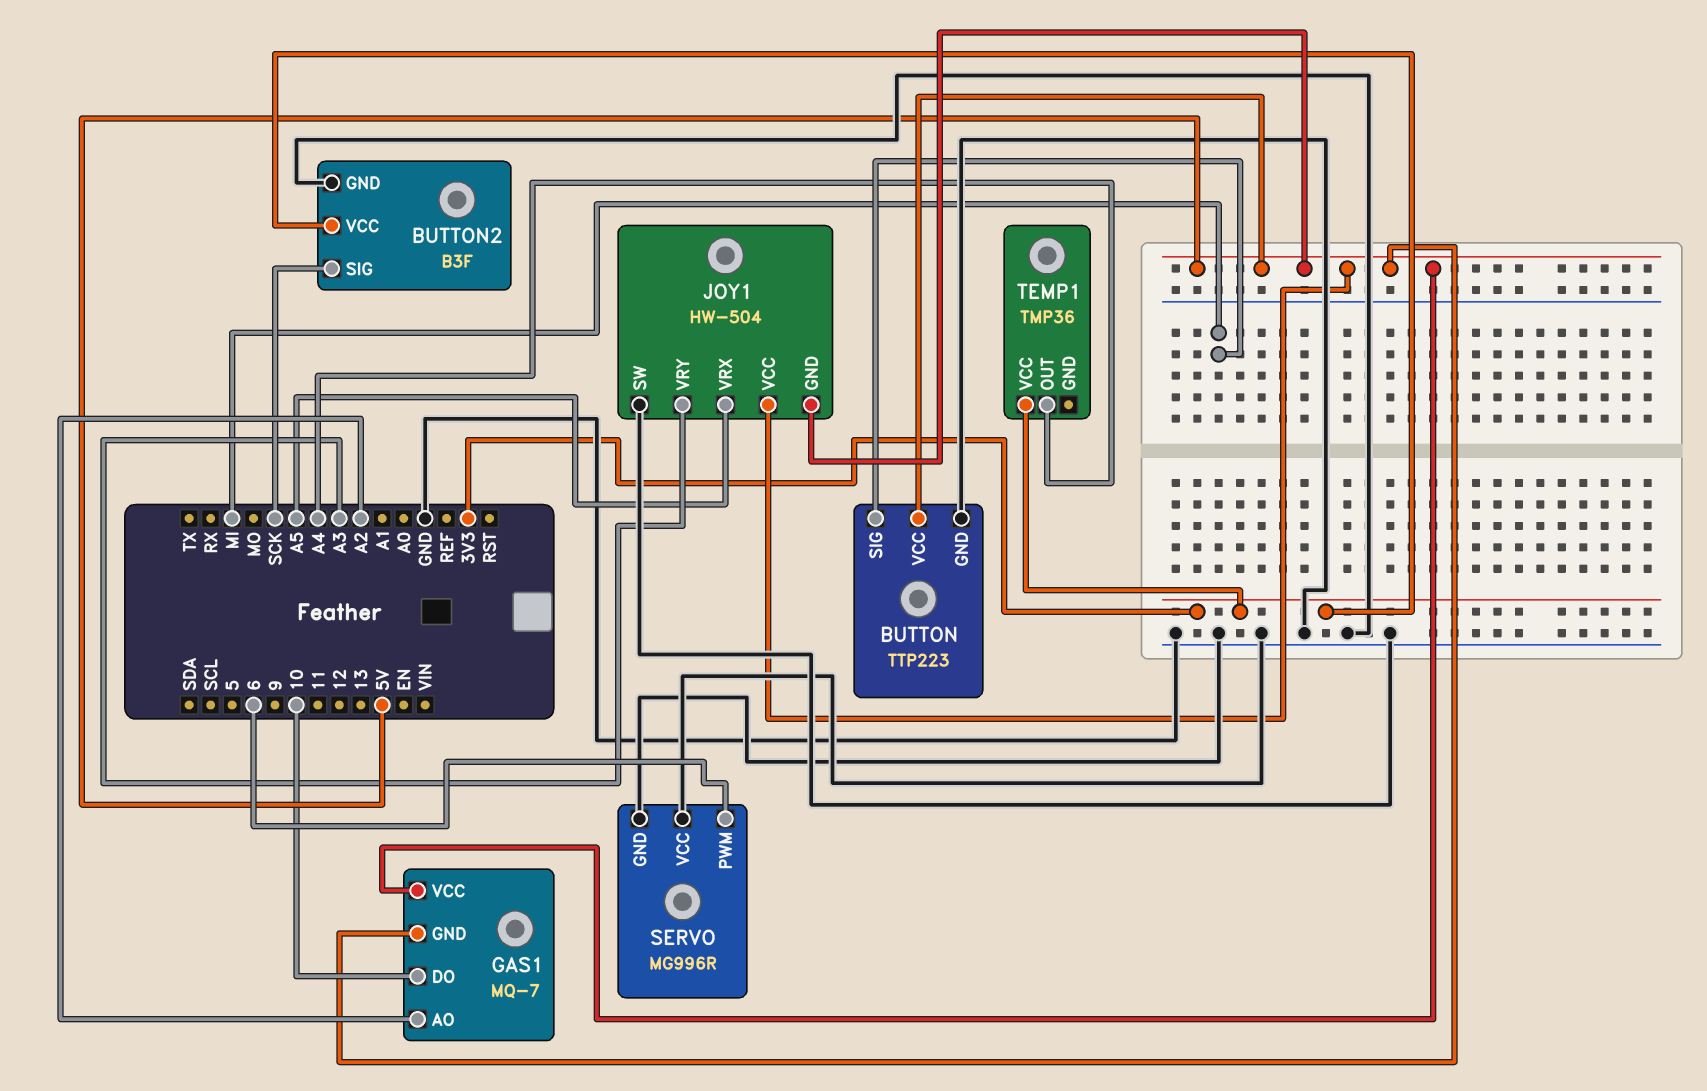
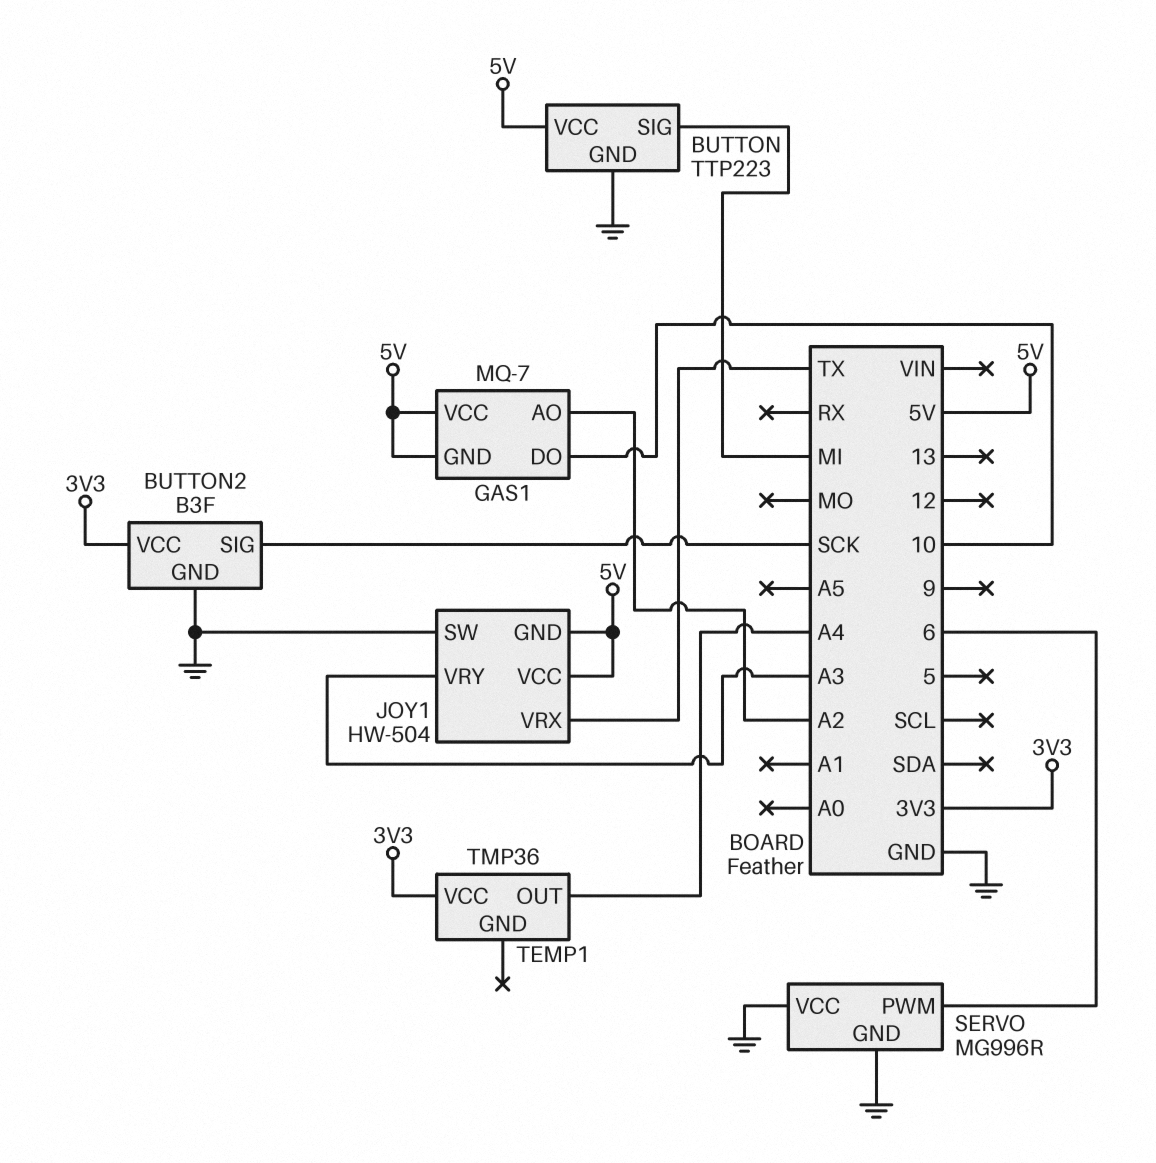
JOY1 pin VRX: A5 -> TX

